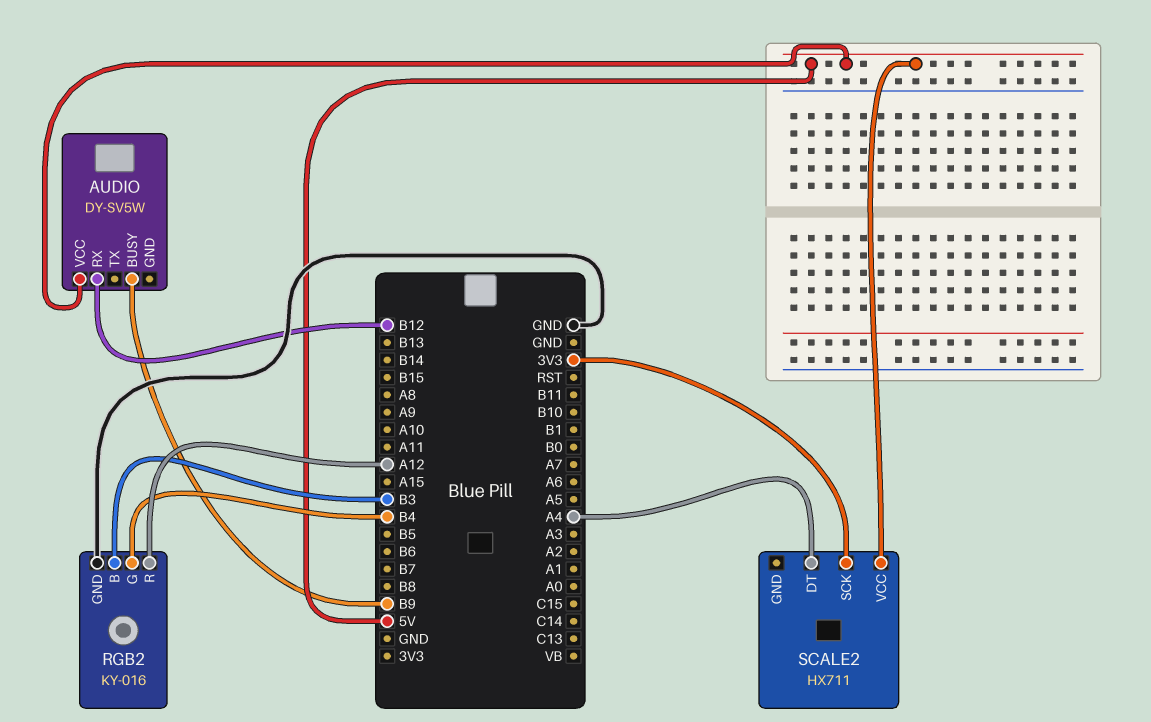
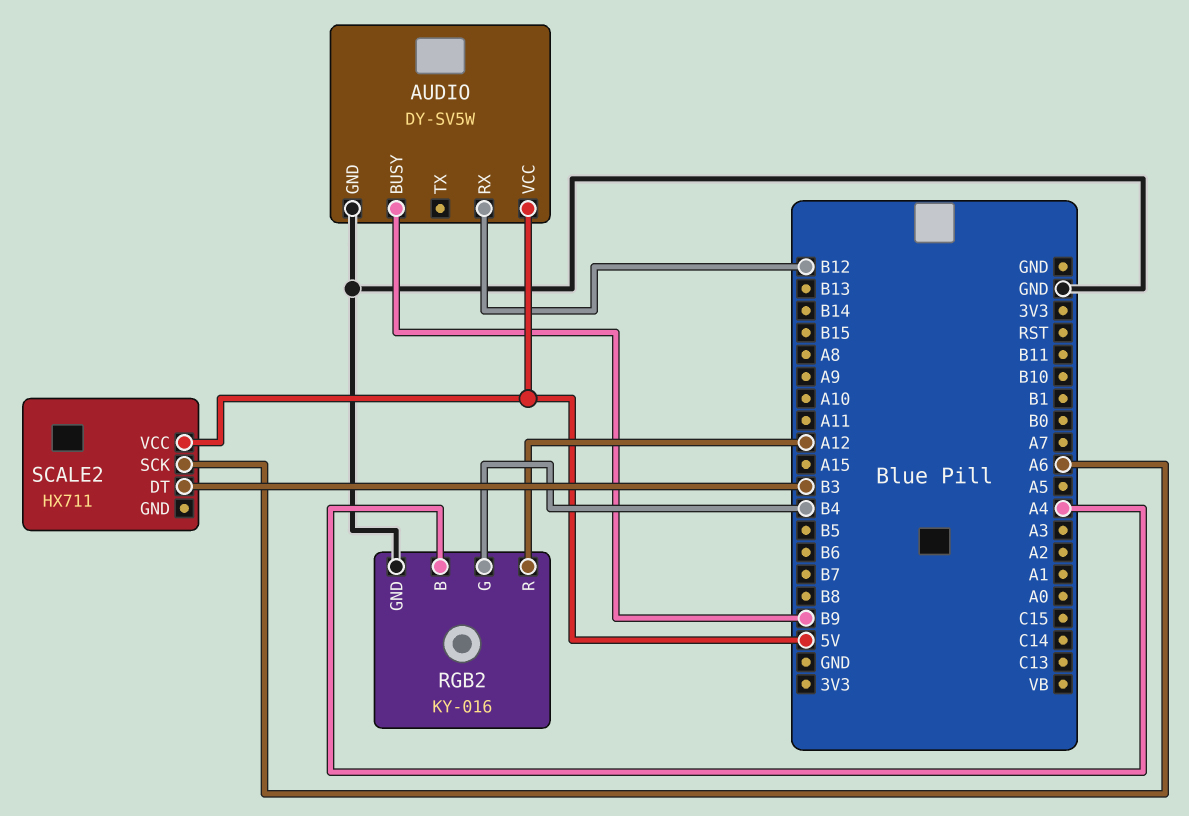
AUDIO pin GND: none -> GND
RGB2 pin B: B3 -> A4
SCALE2 pin DT: A4 -> B3
SCALE2 pin SCK: 3V3 -> A6

